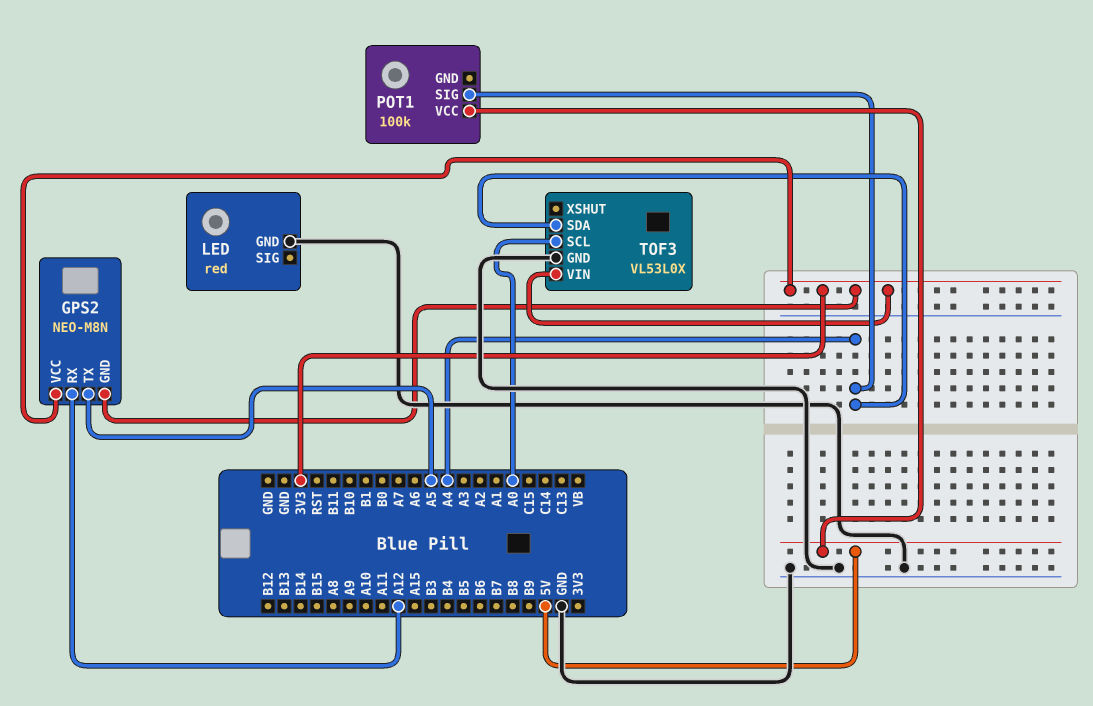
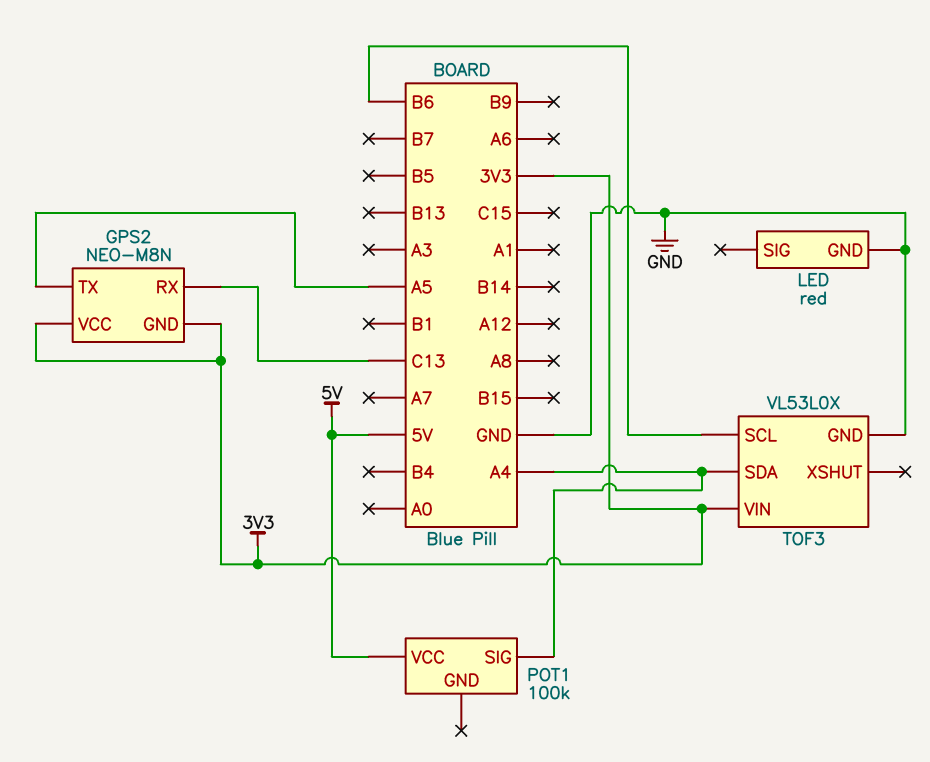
GPS2 pin RX: A12 -> C13
TOF3 pin SCL: A0 -> B6

